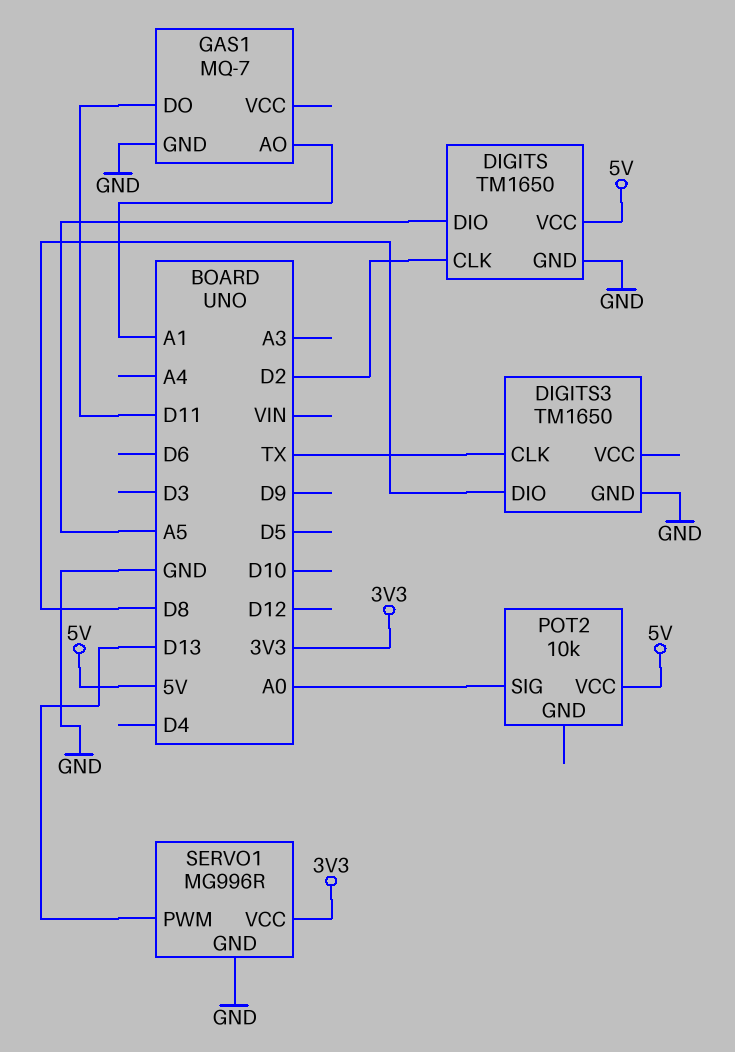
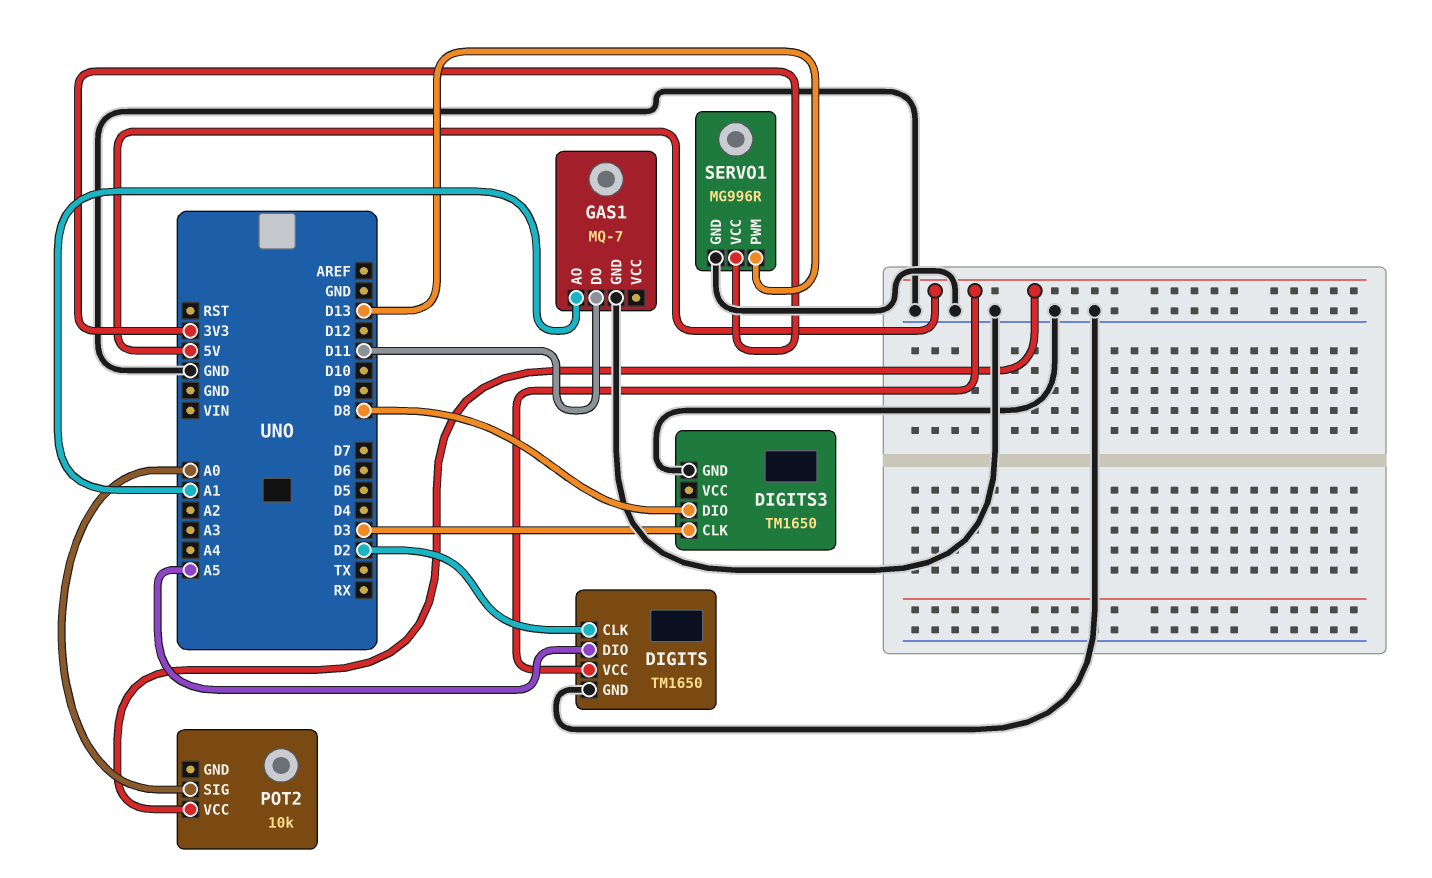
DIGITS3 pin CLK: TX -> D3

